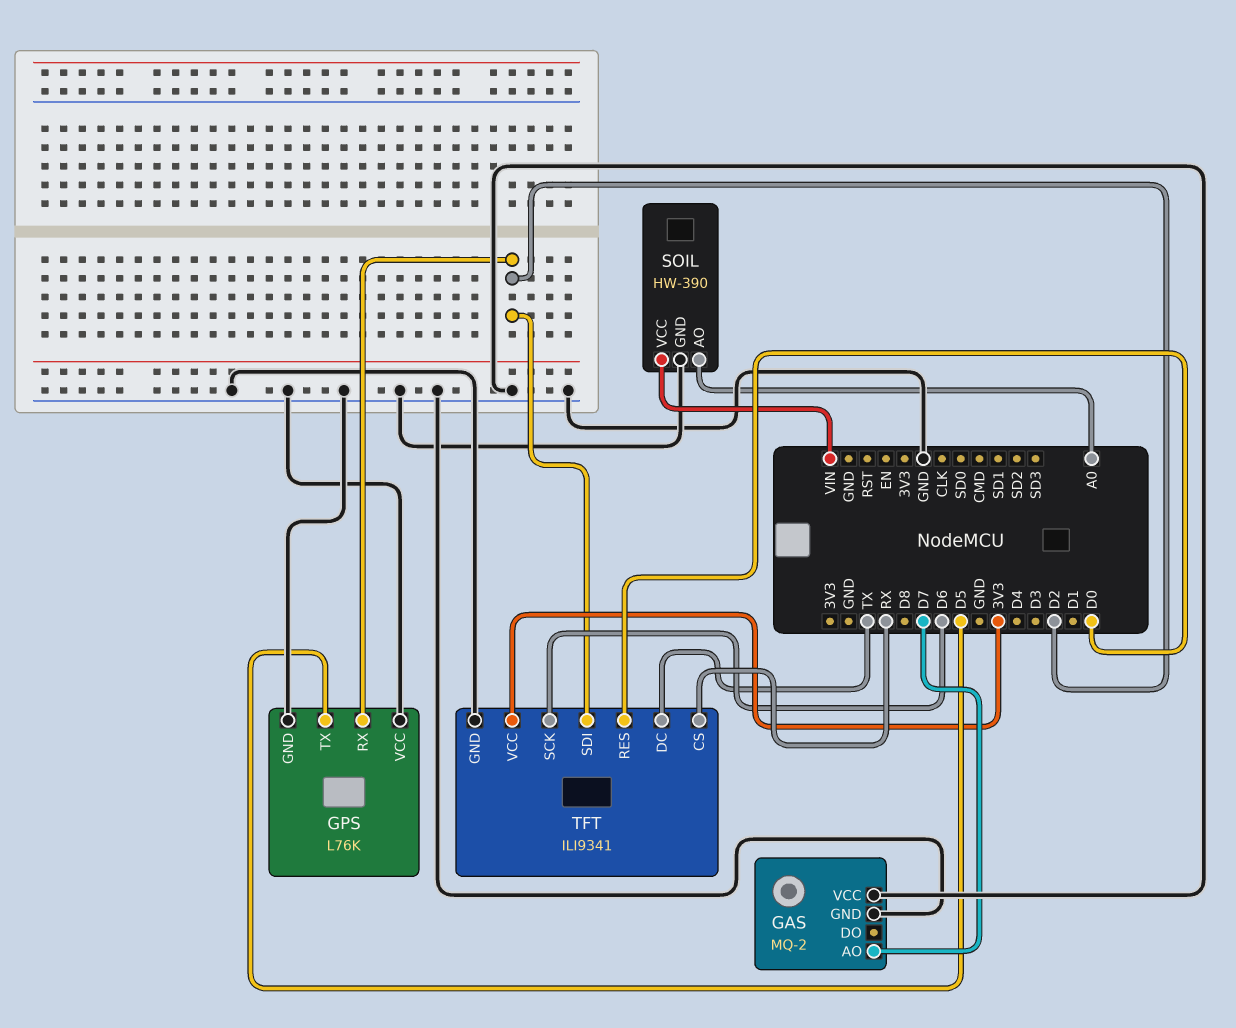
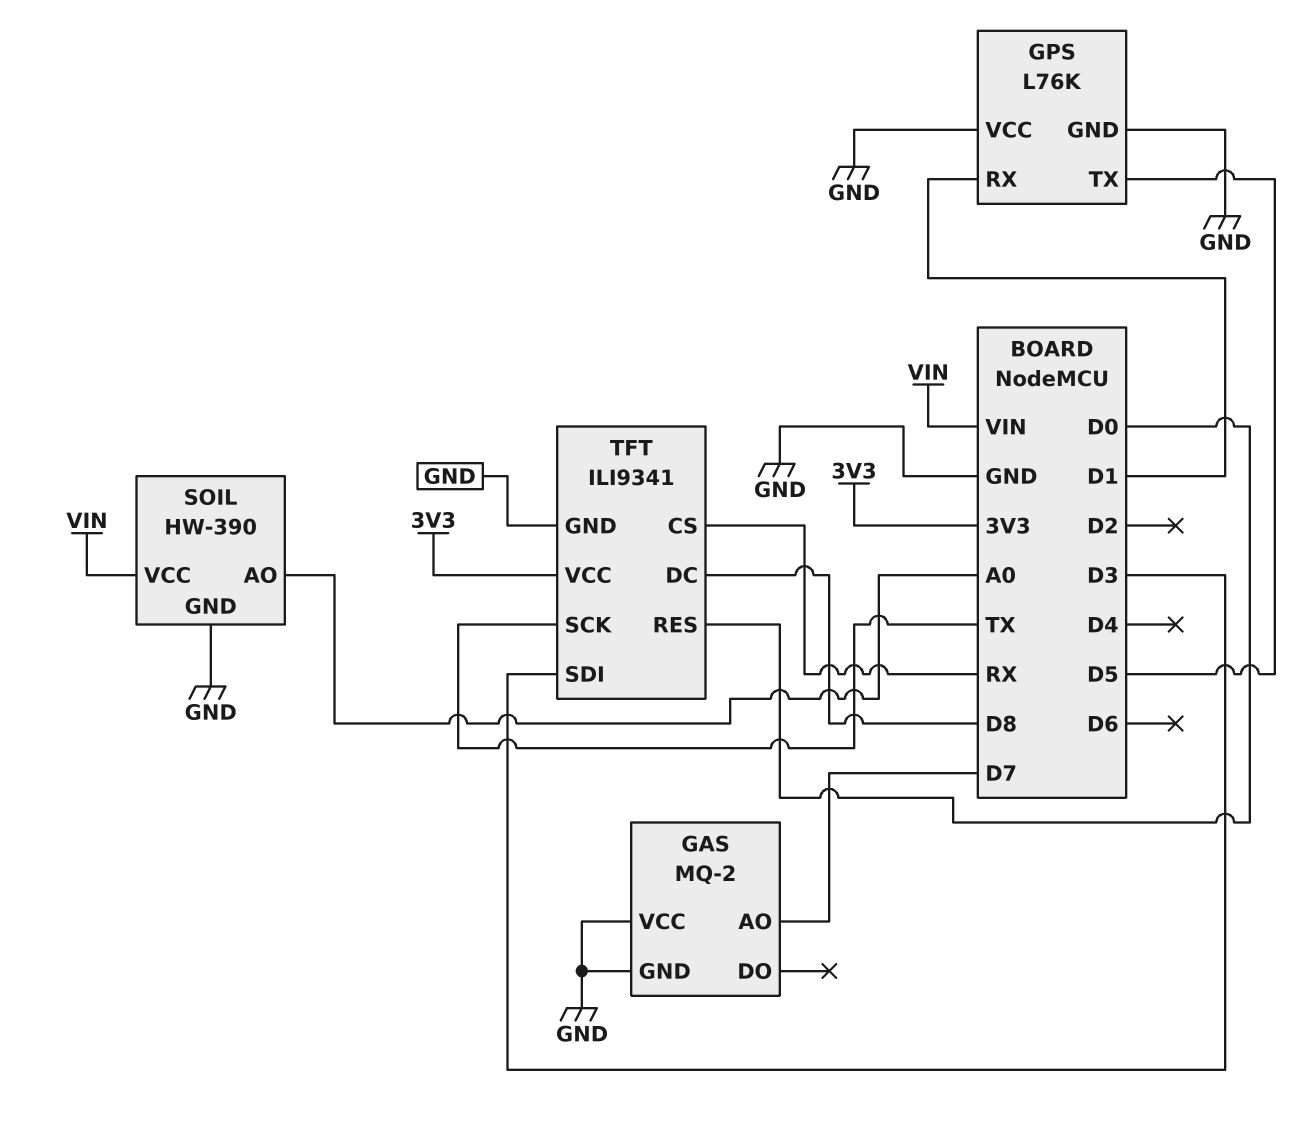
GPS pin RX: D2 -> D1
TFT pin DC: TX -> D8
TFT pin SCK: D6 -> TX
TFT pin SDI: D2 -> D3

